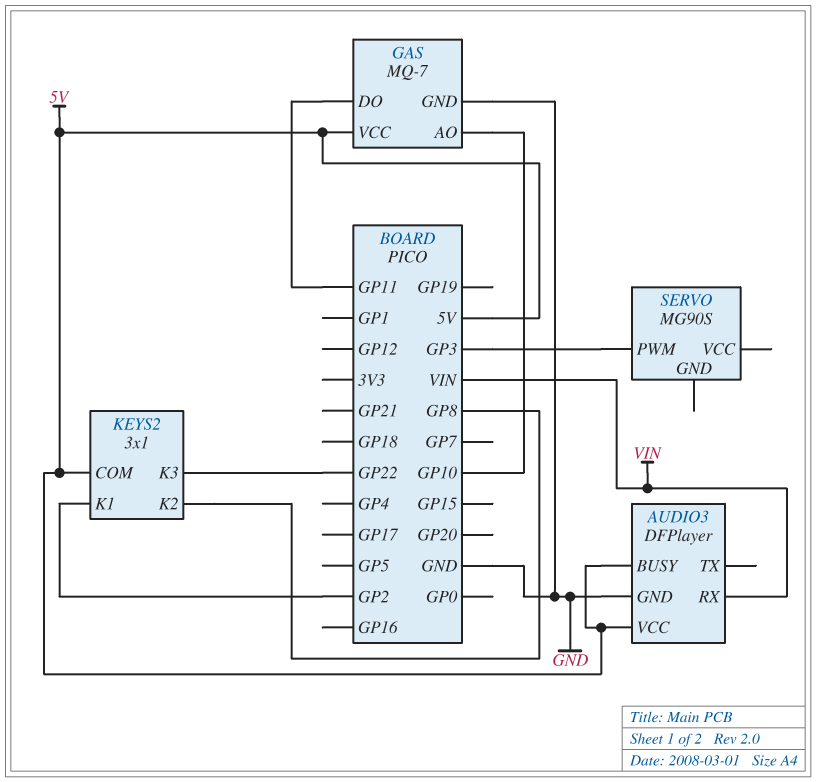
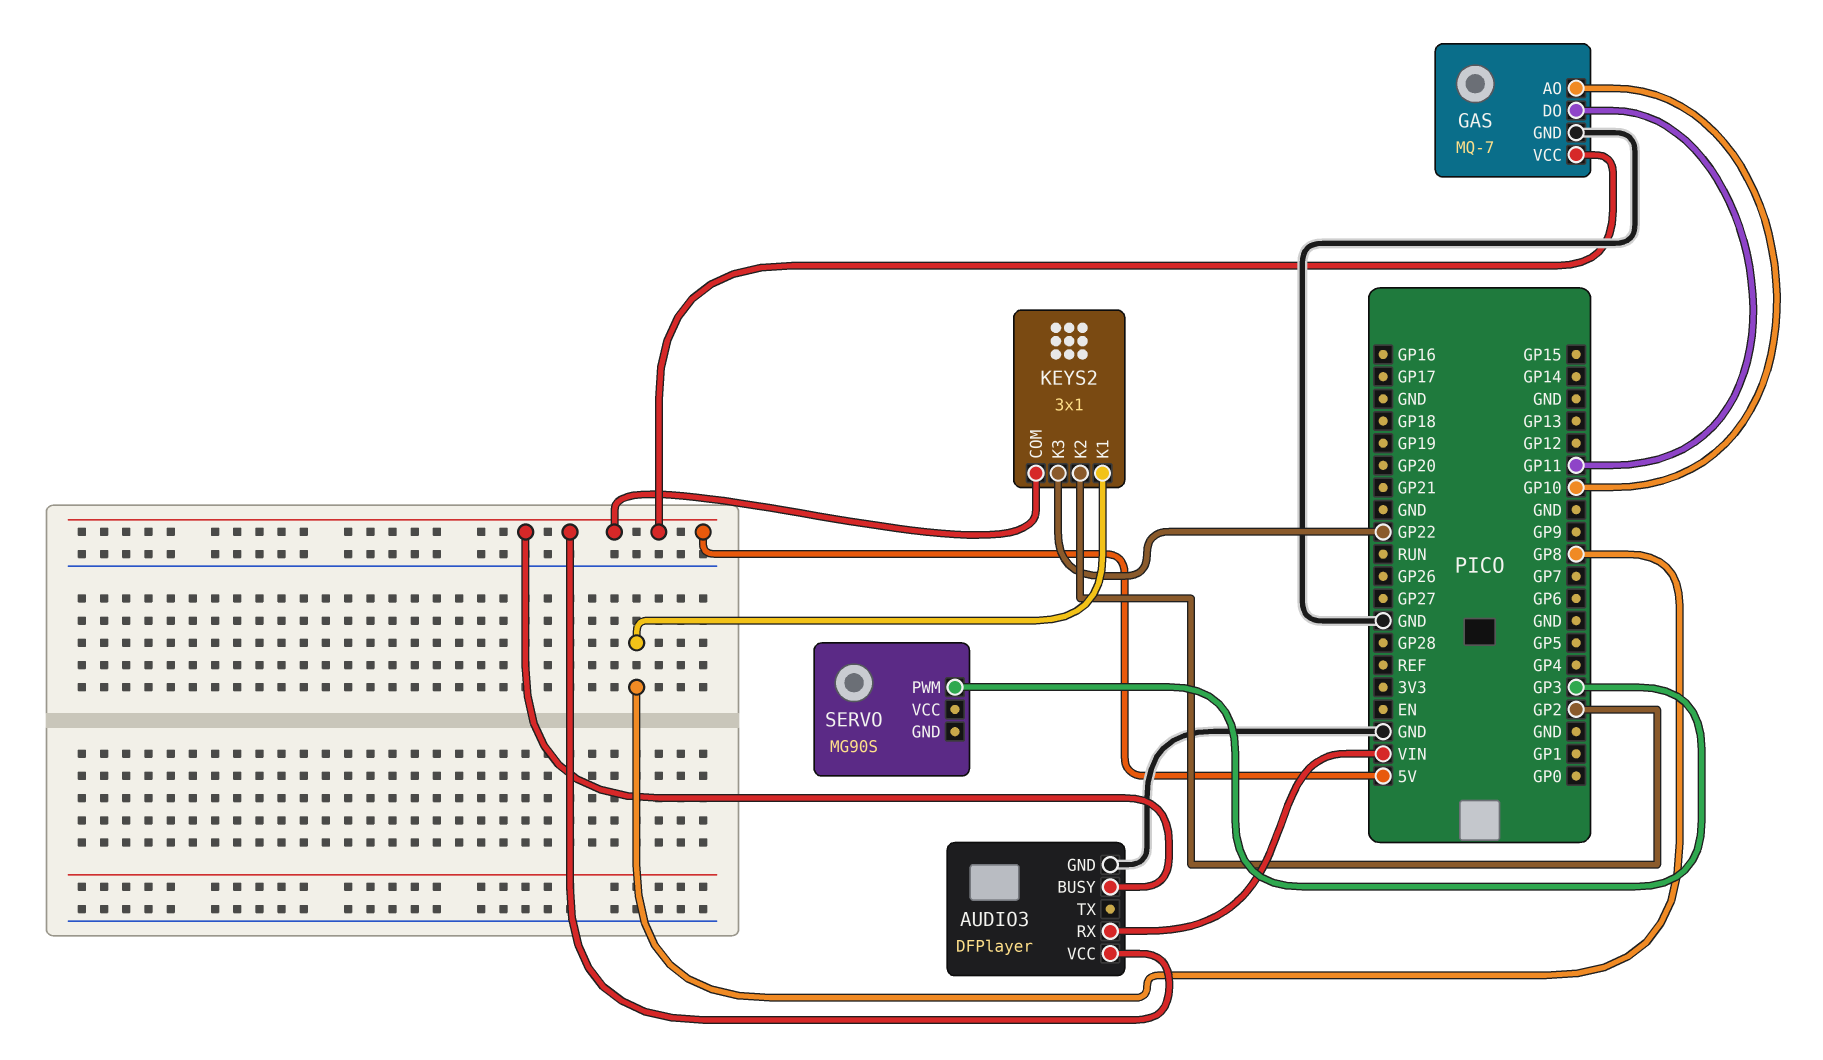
KEYS2 pin K1: GP2 -> GP8
KEYS2 pin K2: GP8 -> GP2

